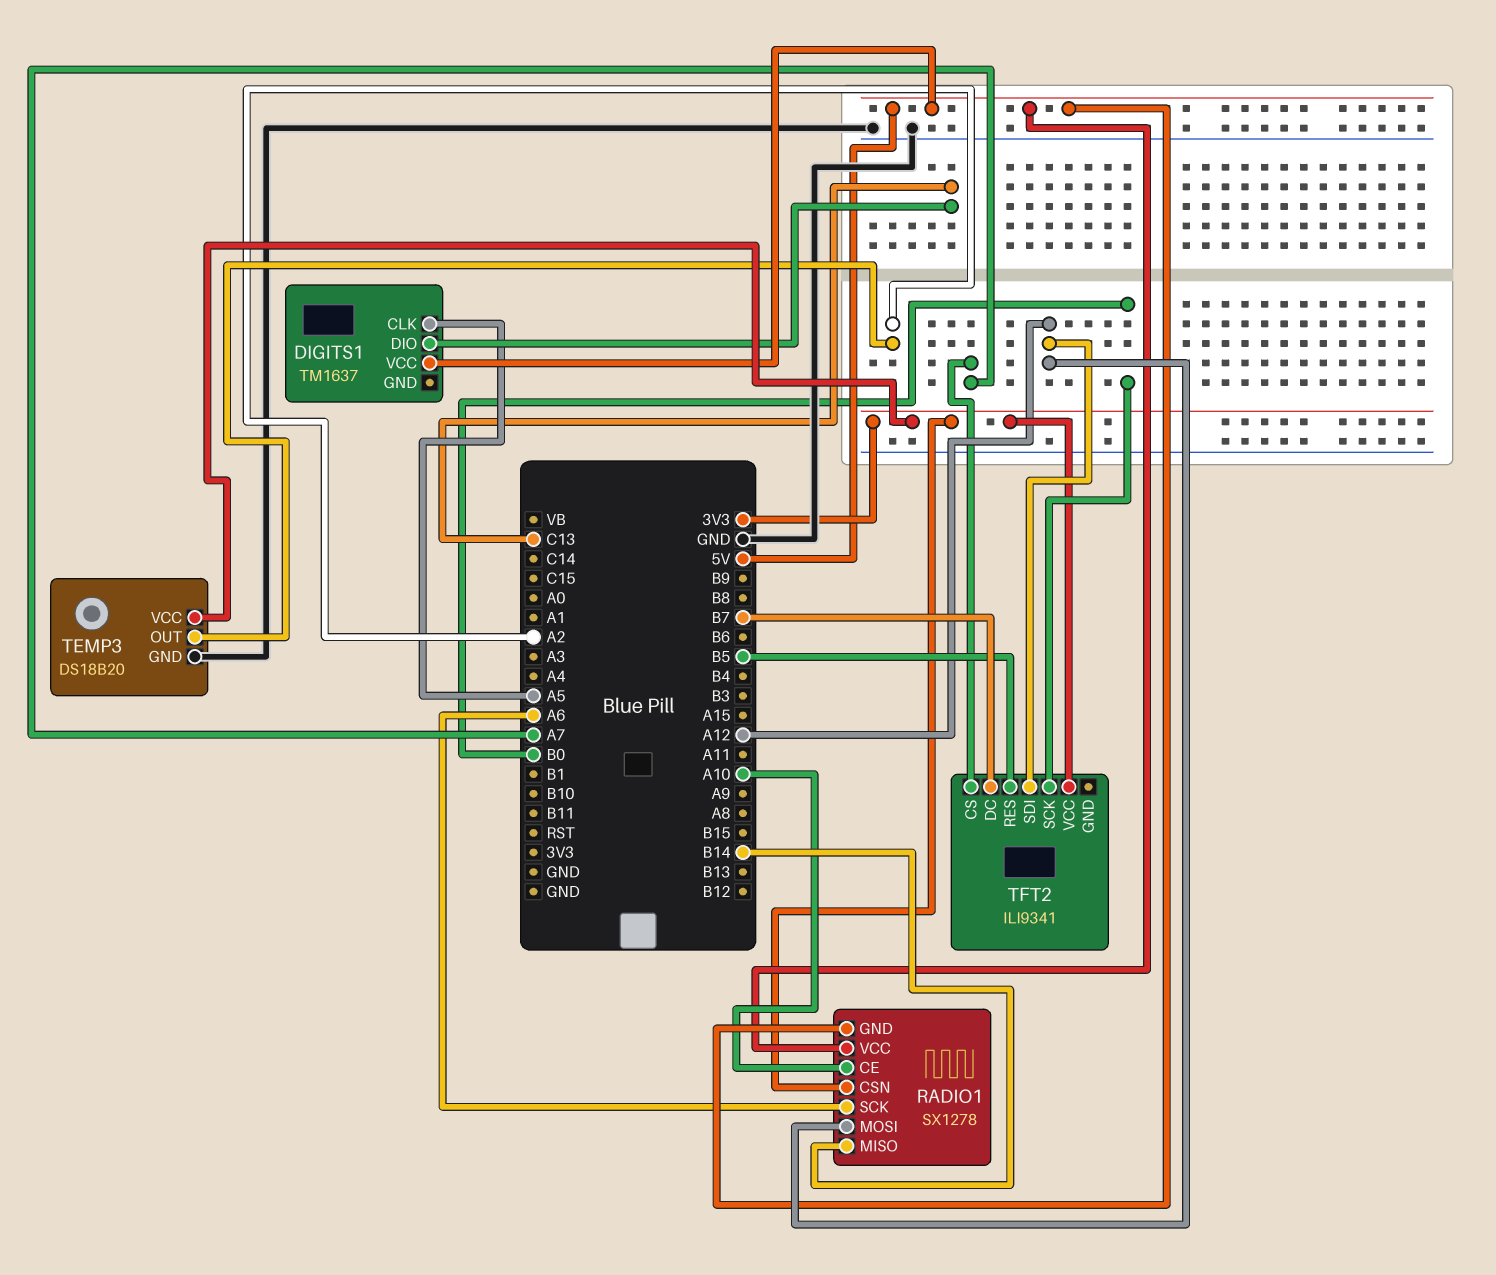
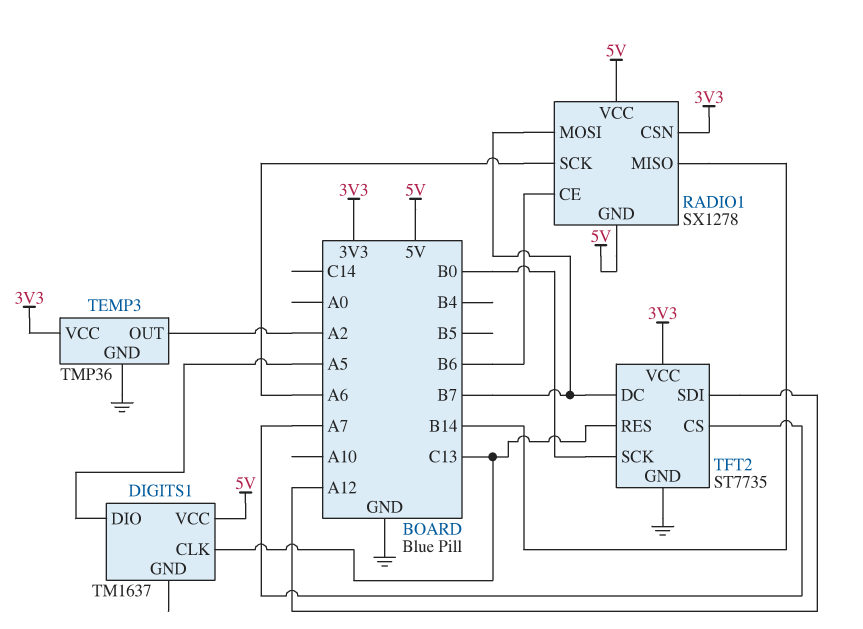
DIGITS1 pin CLK: A5 -> C13
DIGITS1 pin DIO: C13 -> A5
RADIO1 pin CE: A10 -> B6
RADIO1 pin MOSI: A12 -> B7
TEMP3: DS18B20 -> TMP36
TFT2: ILI9341 -> ST7735
TFT2 pin GND: none -> GND
TFT2 pin RES: B5 -> C13

